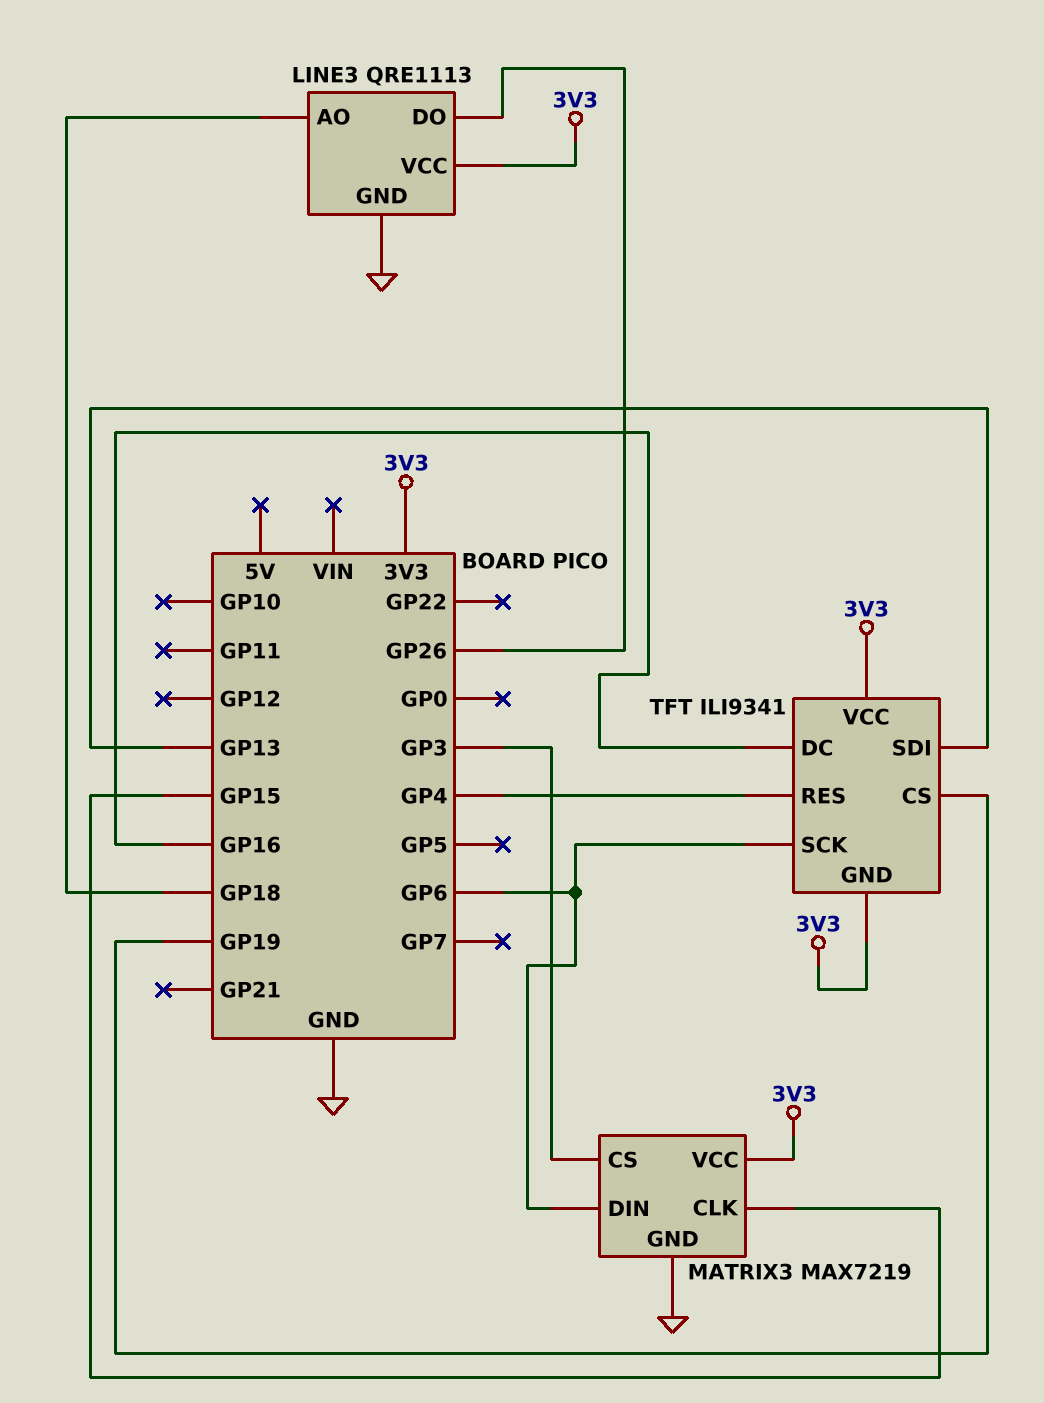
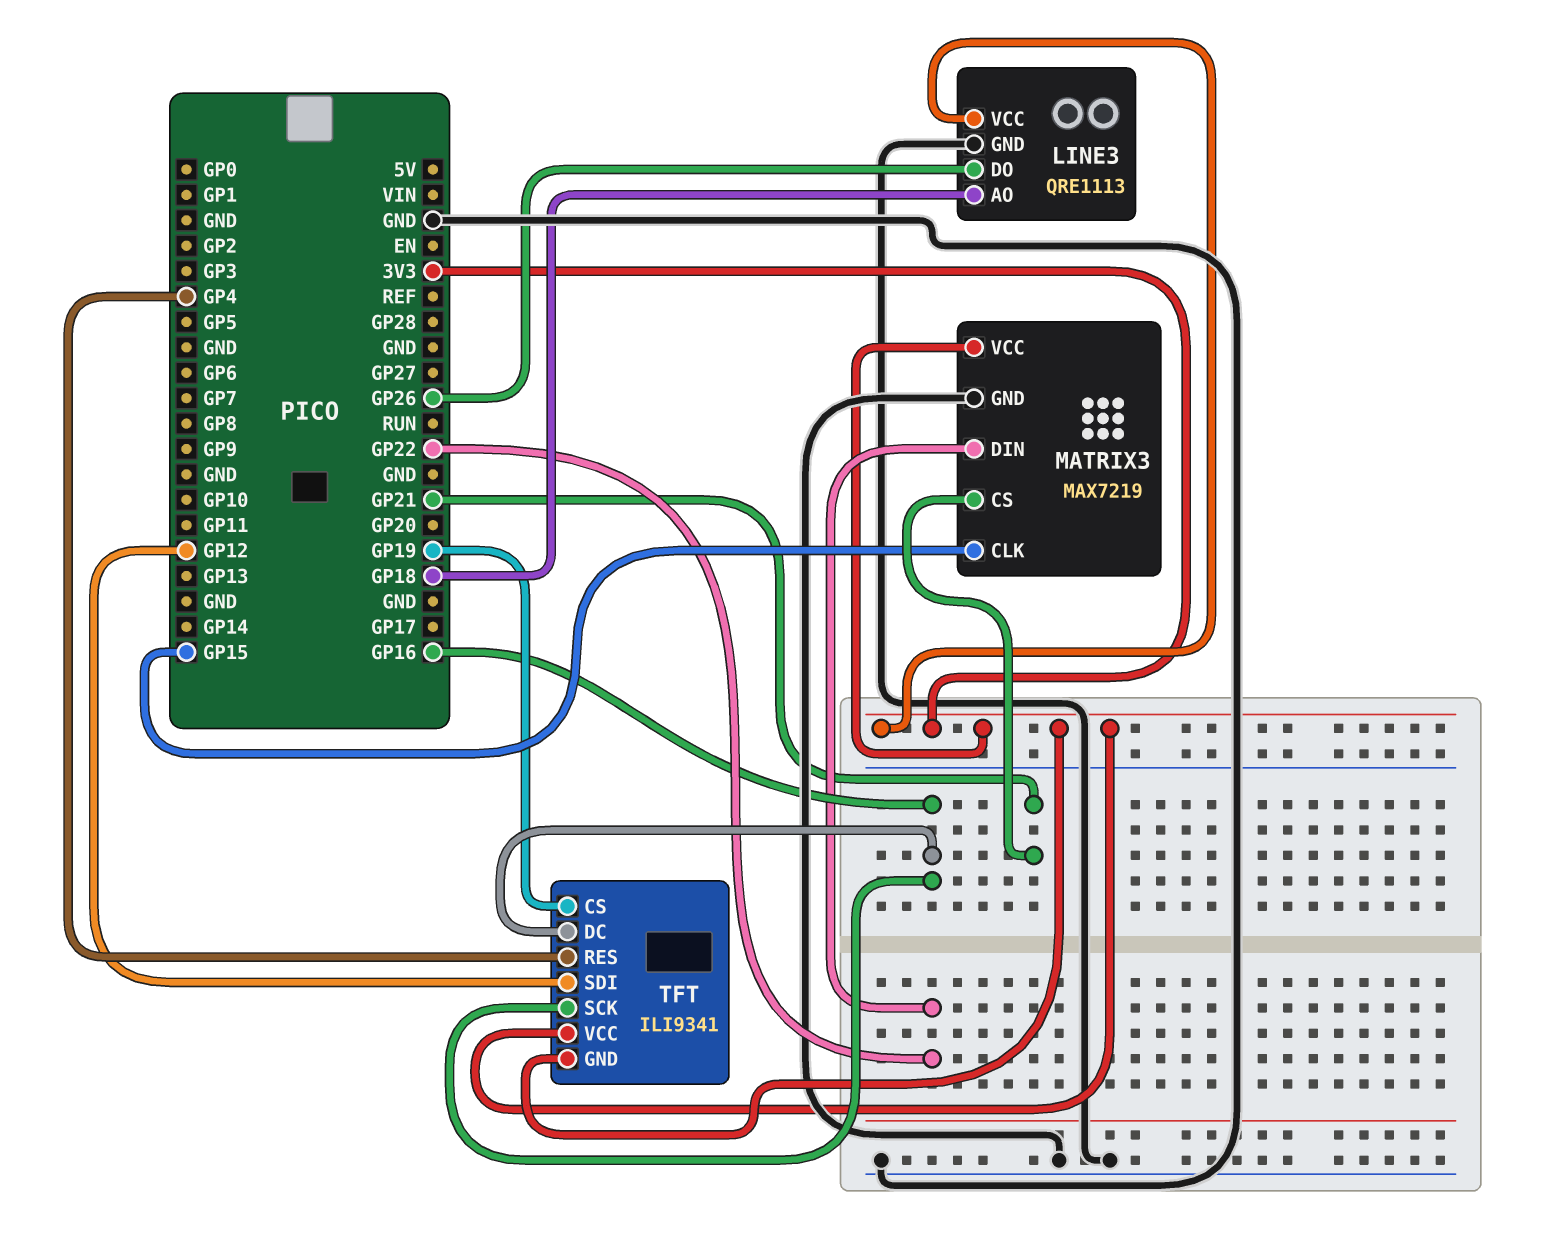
MATRIX3 pin CS: GP3 -> GP21
MATRIX3 pin DIN: GP6 -> GP22
TFT pin SCK: GP6 -> GP16
TFT pin SDI: GP13 -> GP12

